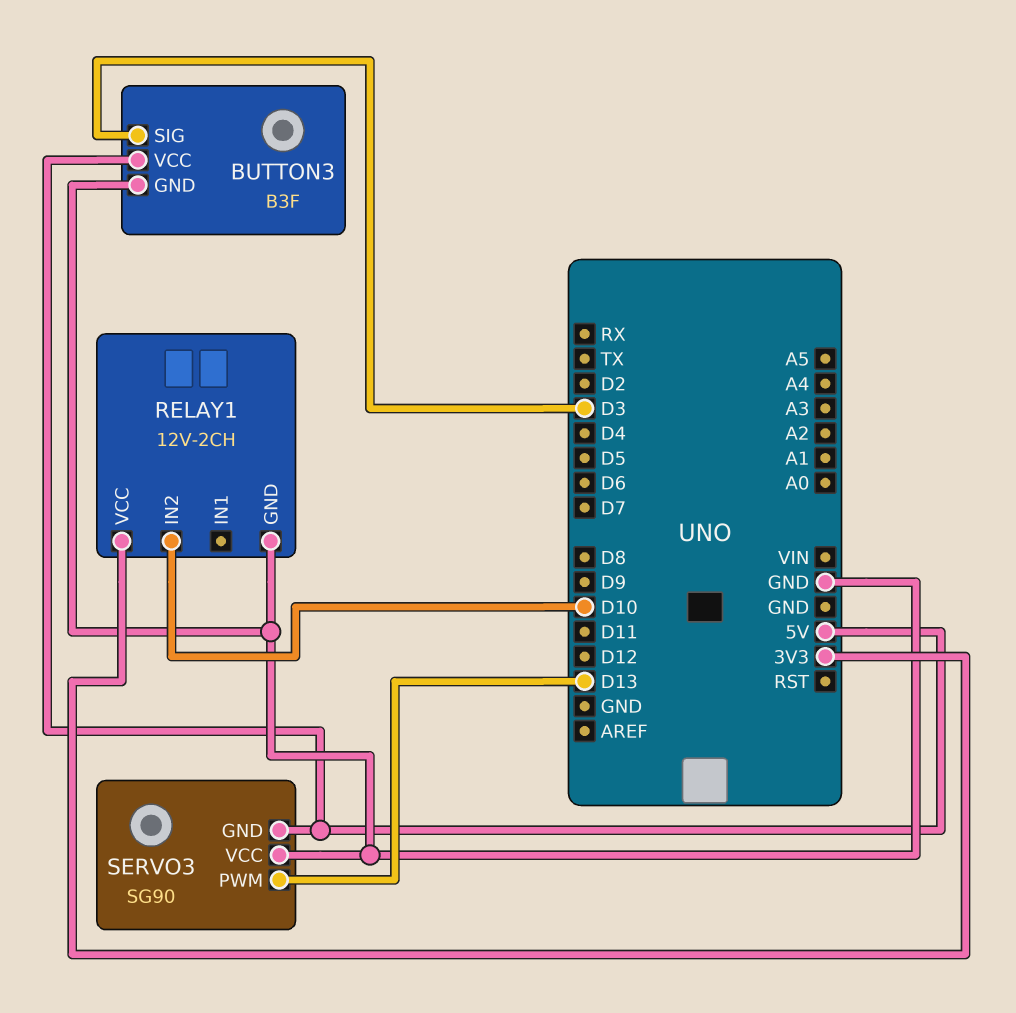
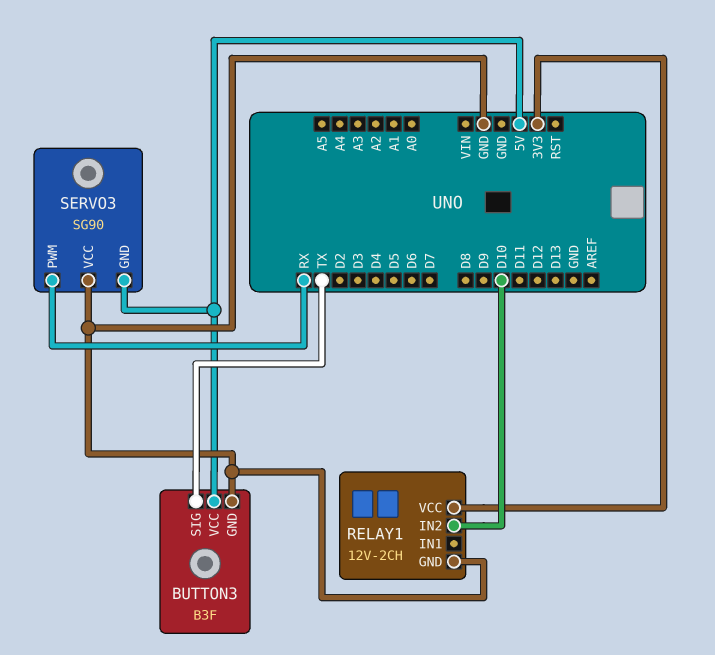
BUTTON3 pin SIG: D3 -> TX
SERVO3 pin PWM: D13 -> RX

